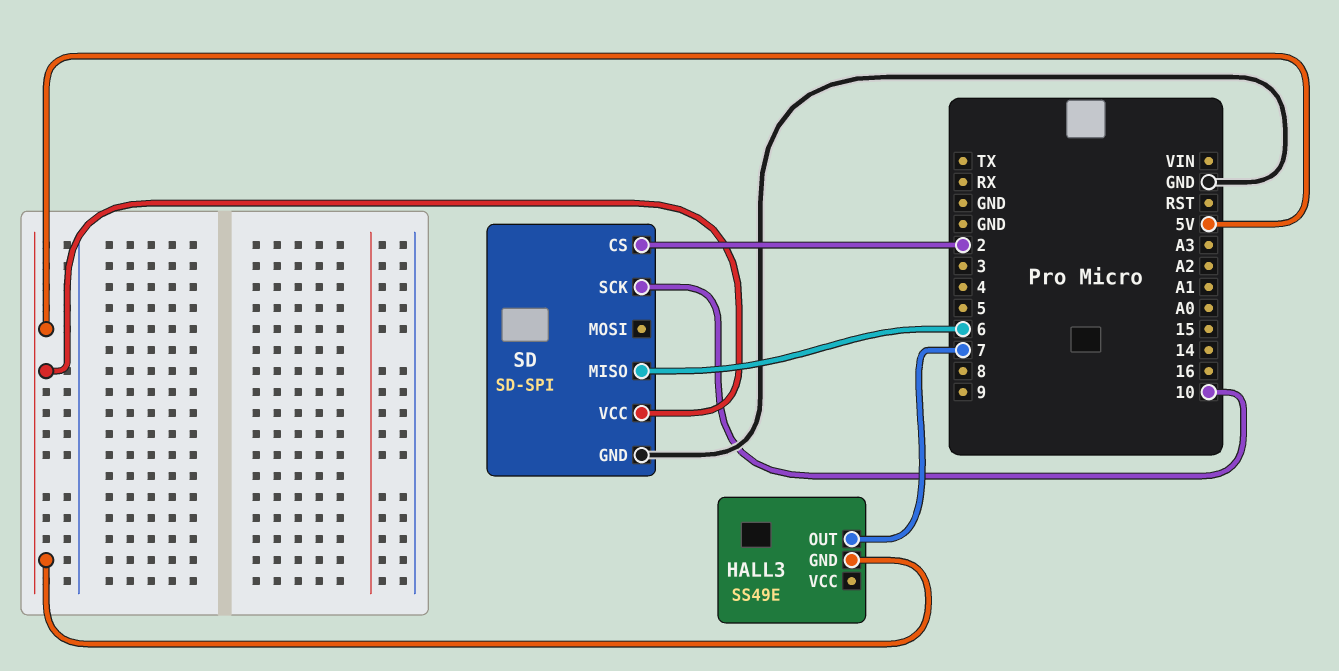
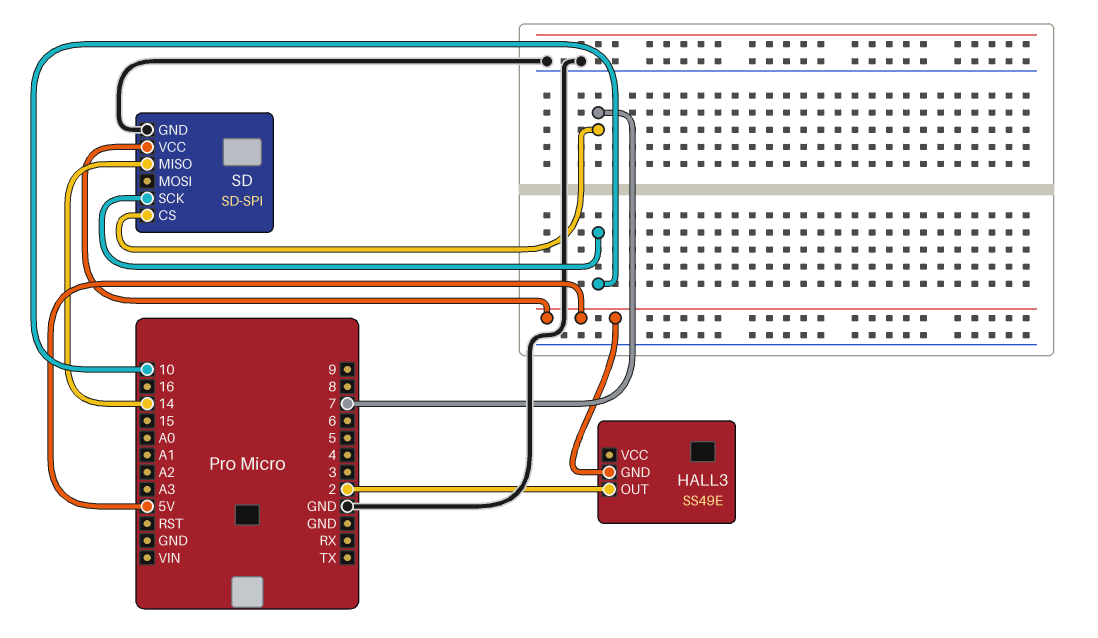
HALL3 pin OUT: 7 -> 2
SD pin CS: 2 -> 7
SD pin MISO: 6 -> 14

